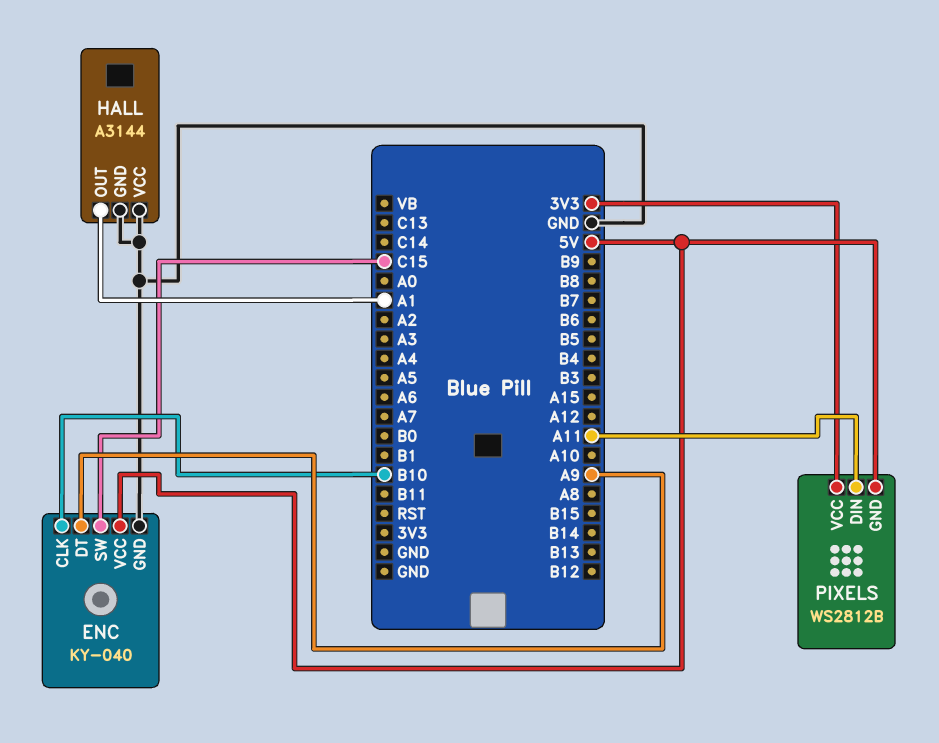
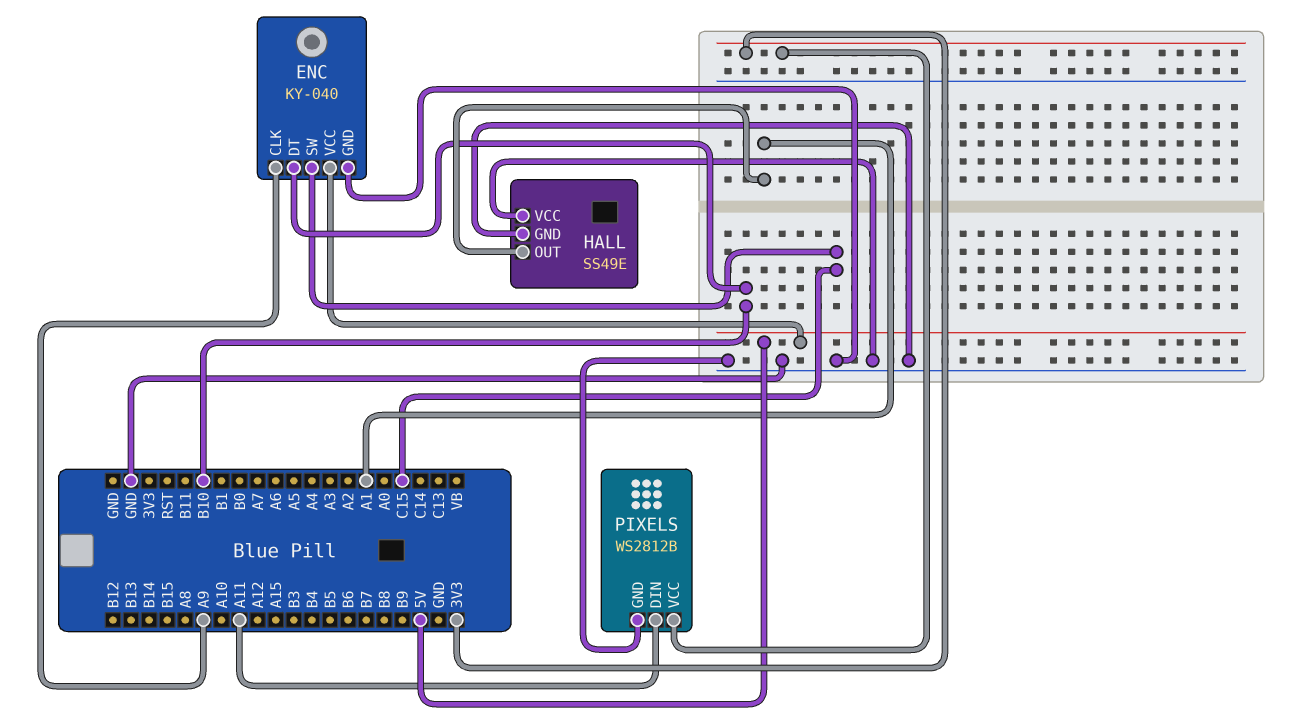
ENC pin CLK: B10 -> A9
ENC pin DT: A9 -> B10
HALL: A3144 -> SS49E
PIXELS pin GND: 5V -> GND

